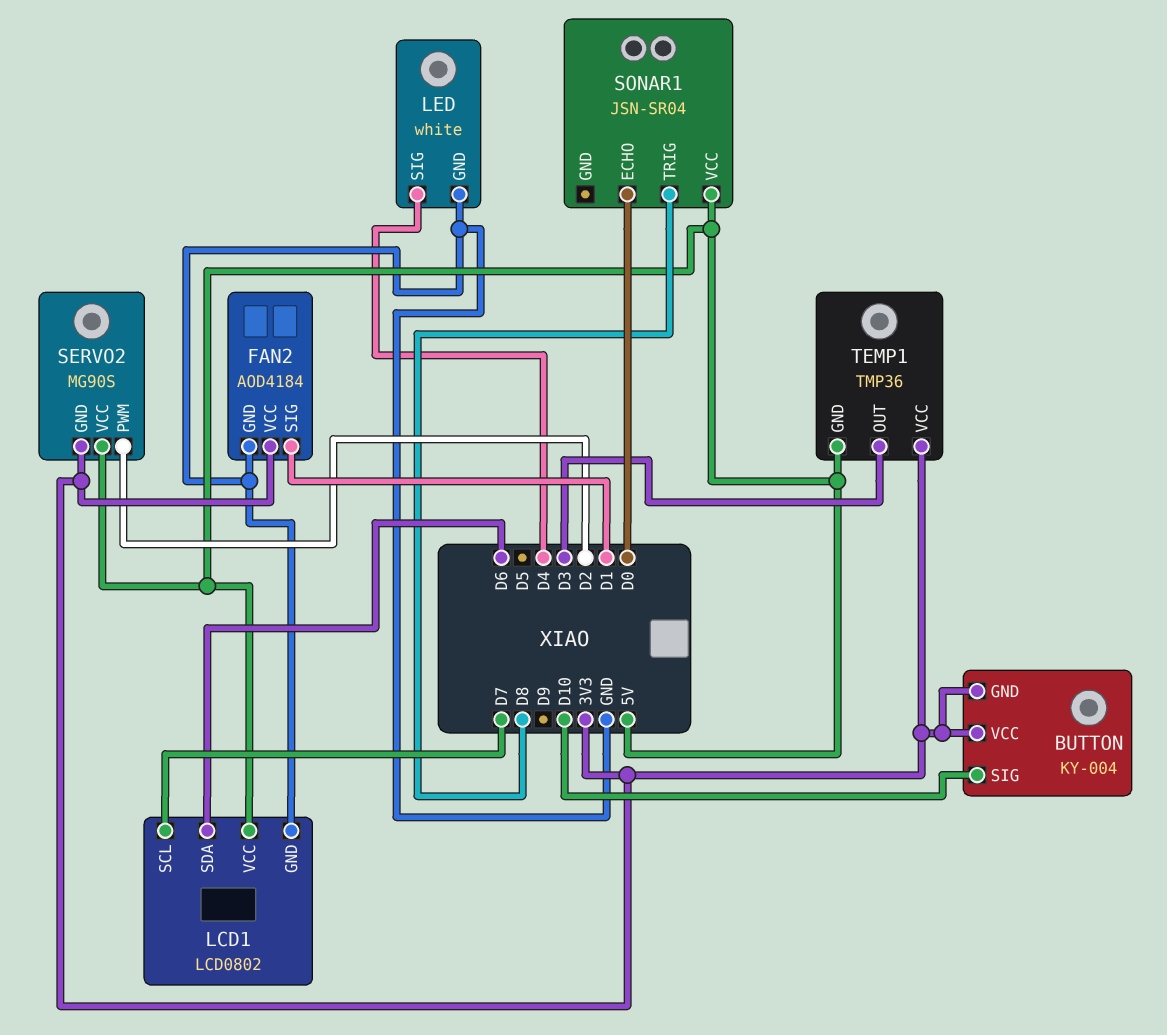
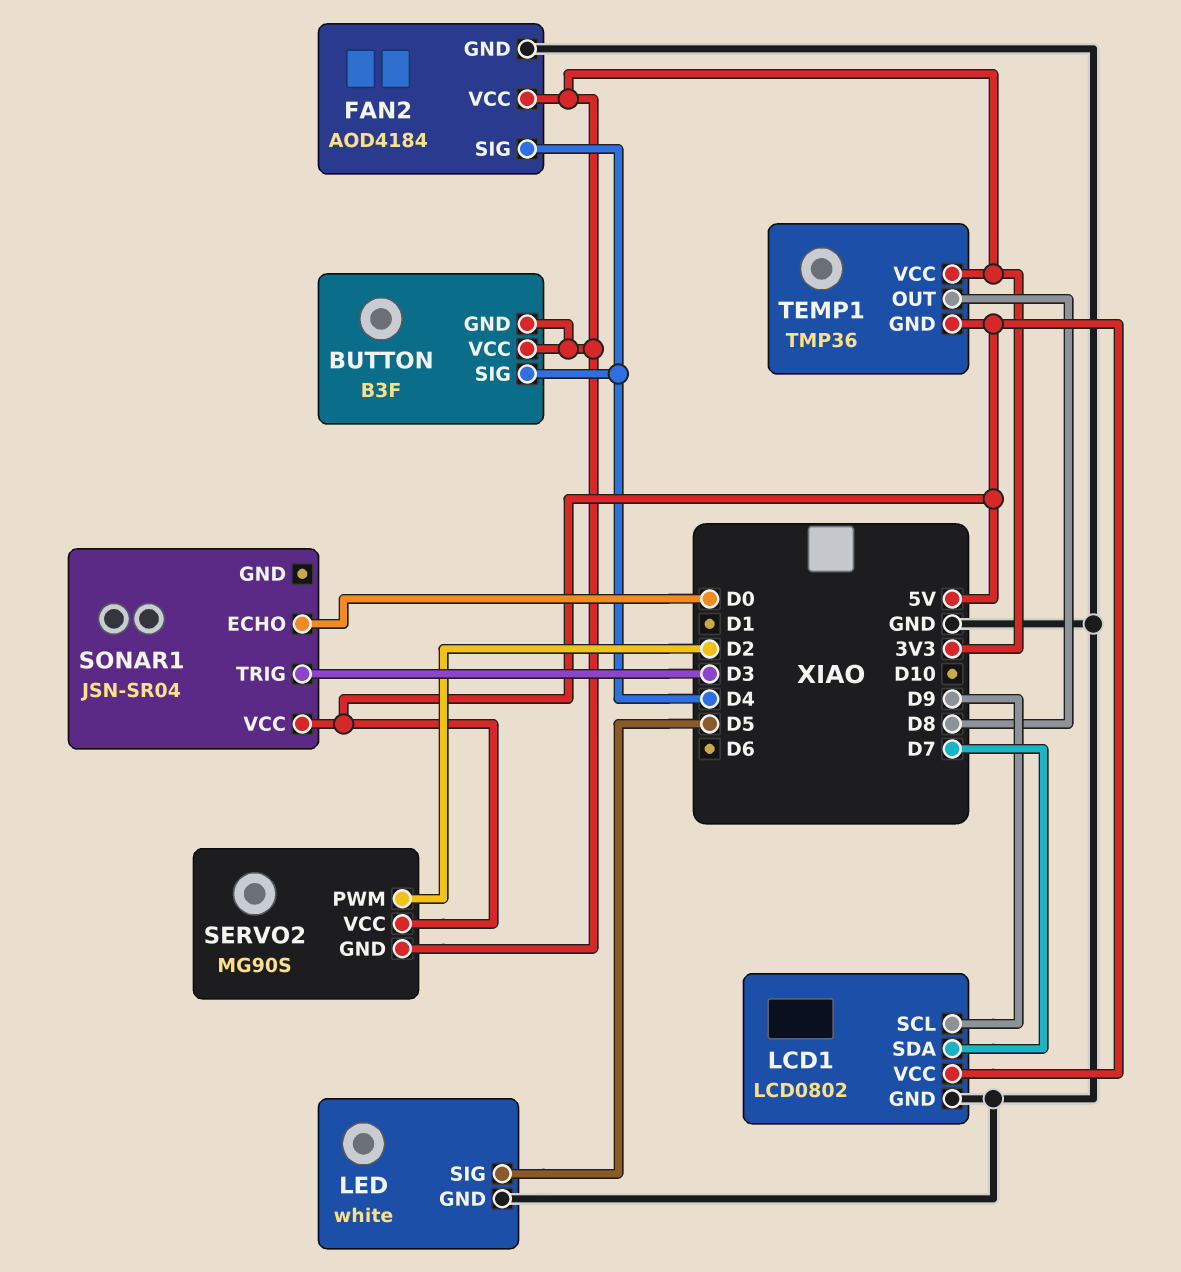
BUTTON: KY-004 -> B3F
BUTTON pin SIG: D10 -> D4
FAN2 pin SIG: D1 -> D4
LCD1 pin SCL: D7 -> D9
LCD1 pin SDA: D6 -> D7
LED pin SIG: D4 -> D5
SONAR1 pin TRIG: D8 -> D3
TEMP1 pin OUT: D3 -> D8

